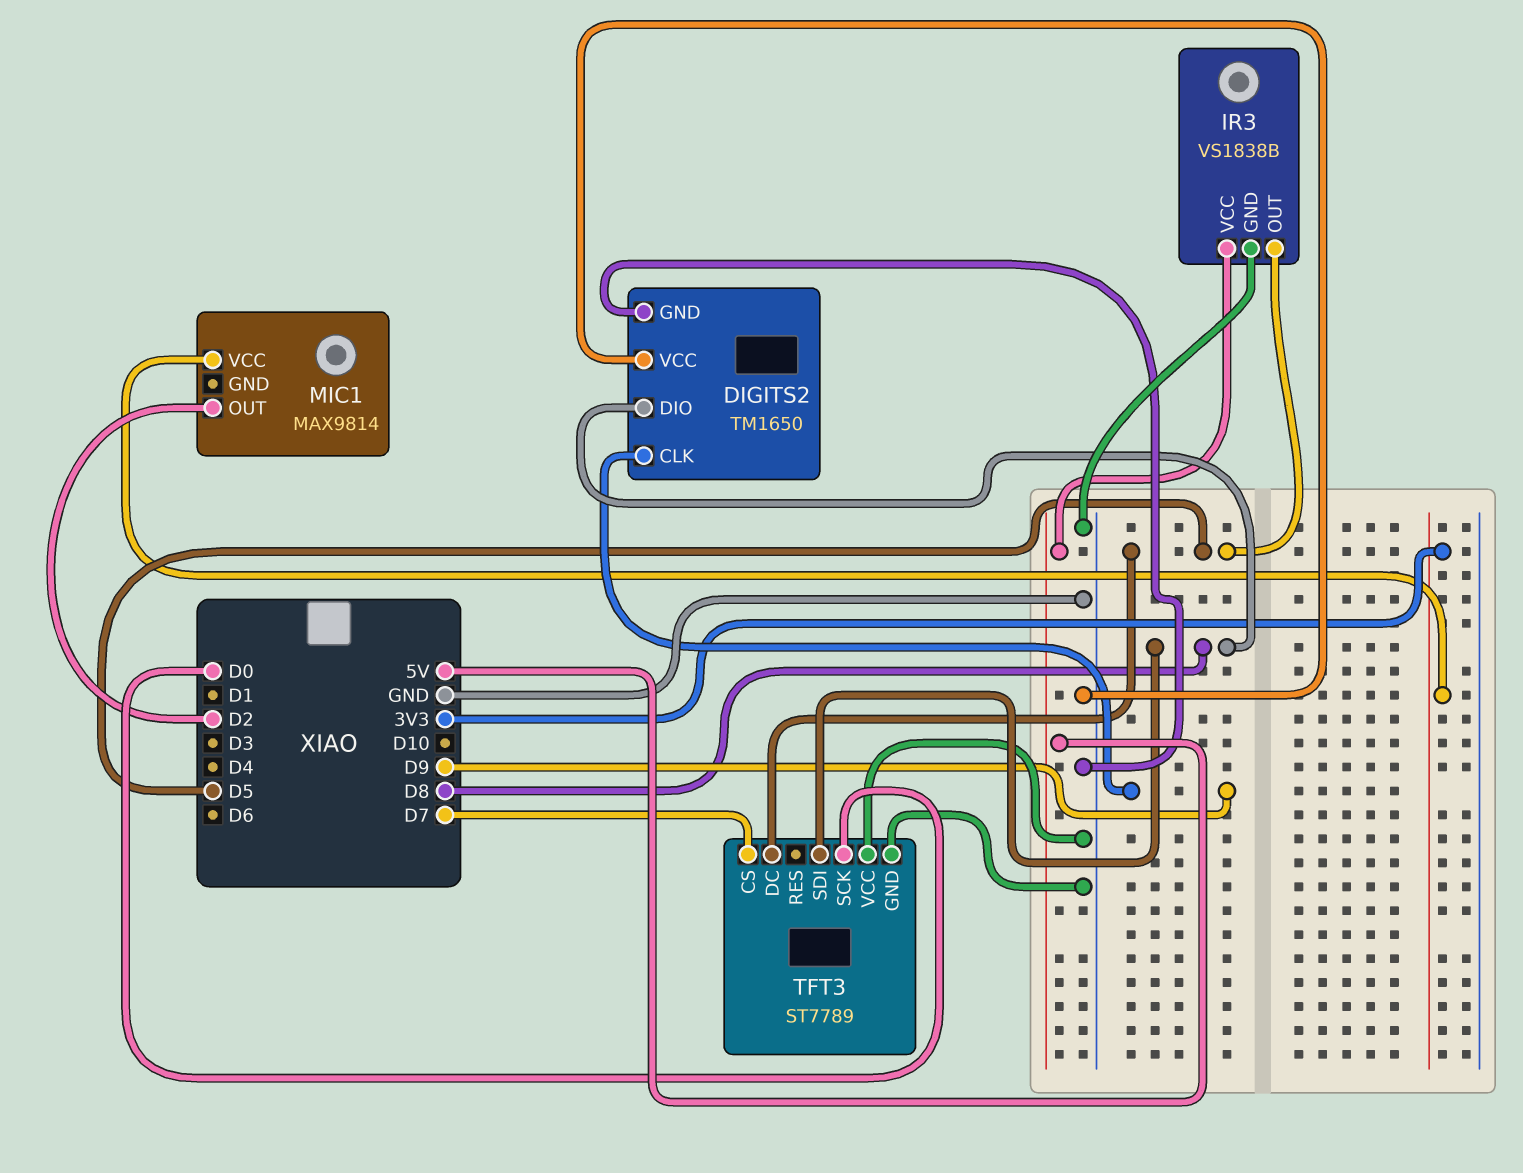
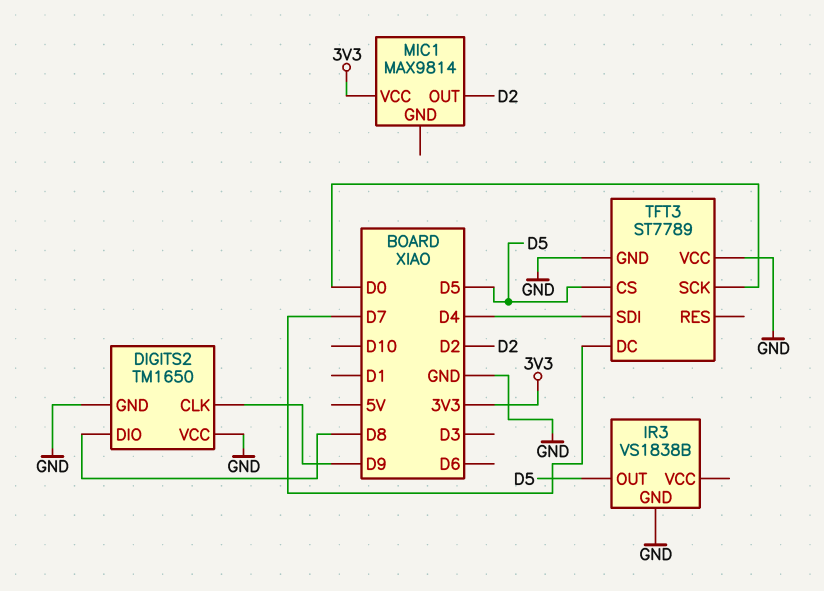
IR3 pin VCC: 5V -> none
TFT3 pin CS: D7 -> D5
TFT3 pin DC: D5 -> D7
TFT3 pin SDI: D8 -> D4

